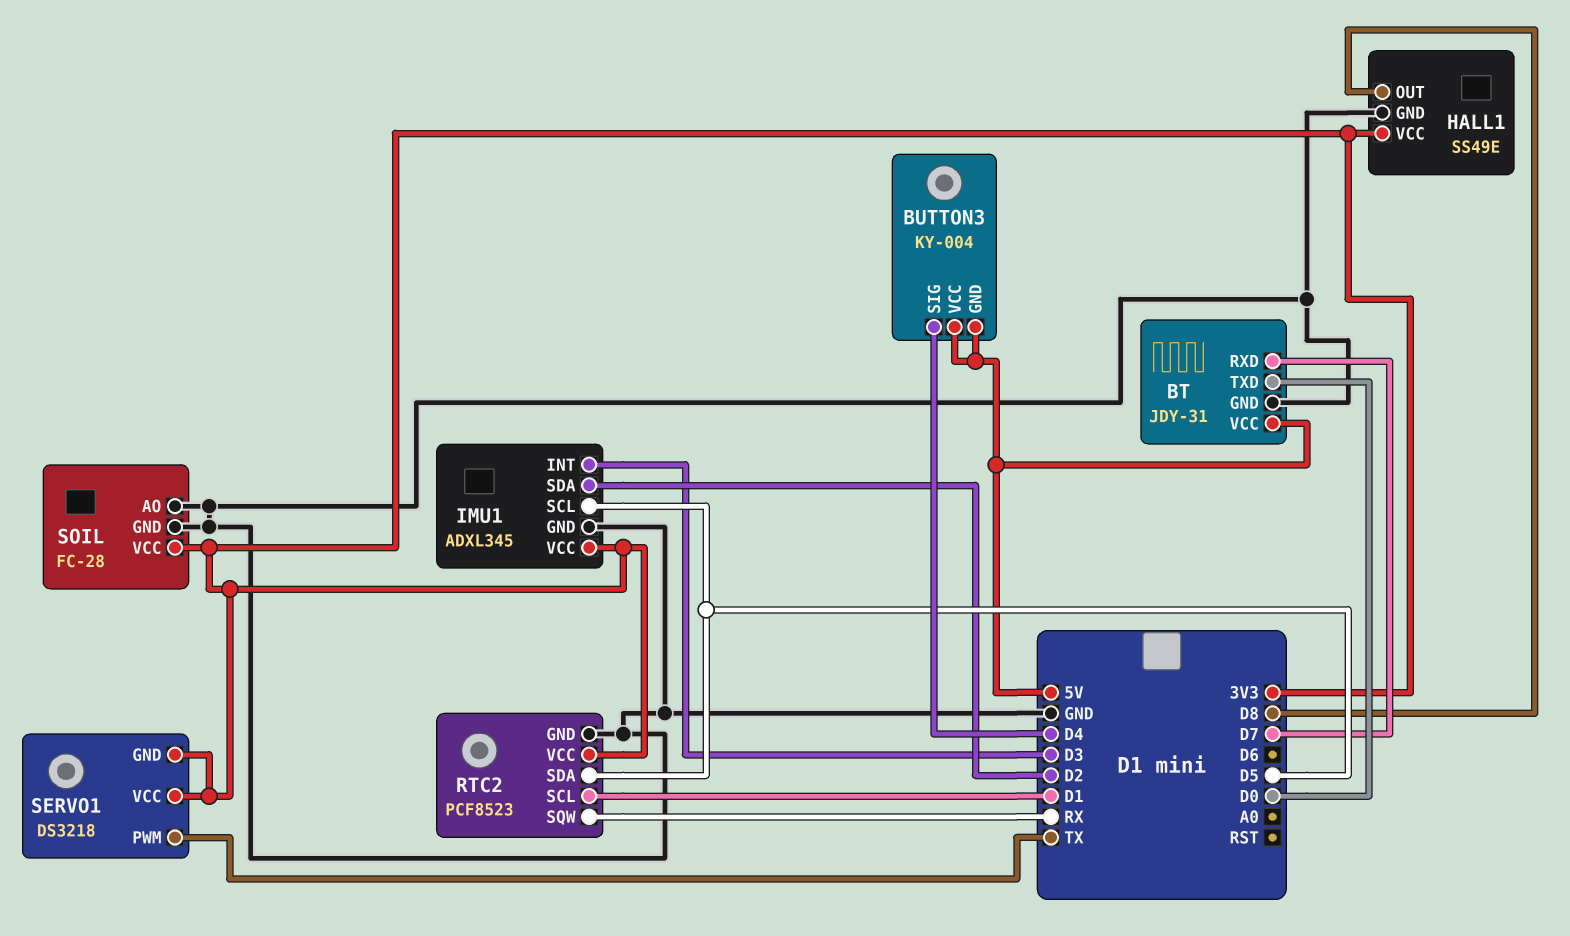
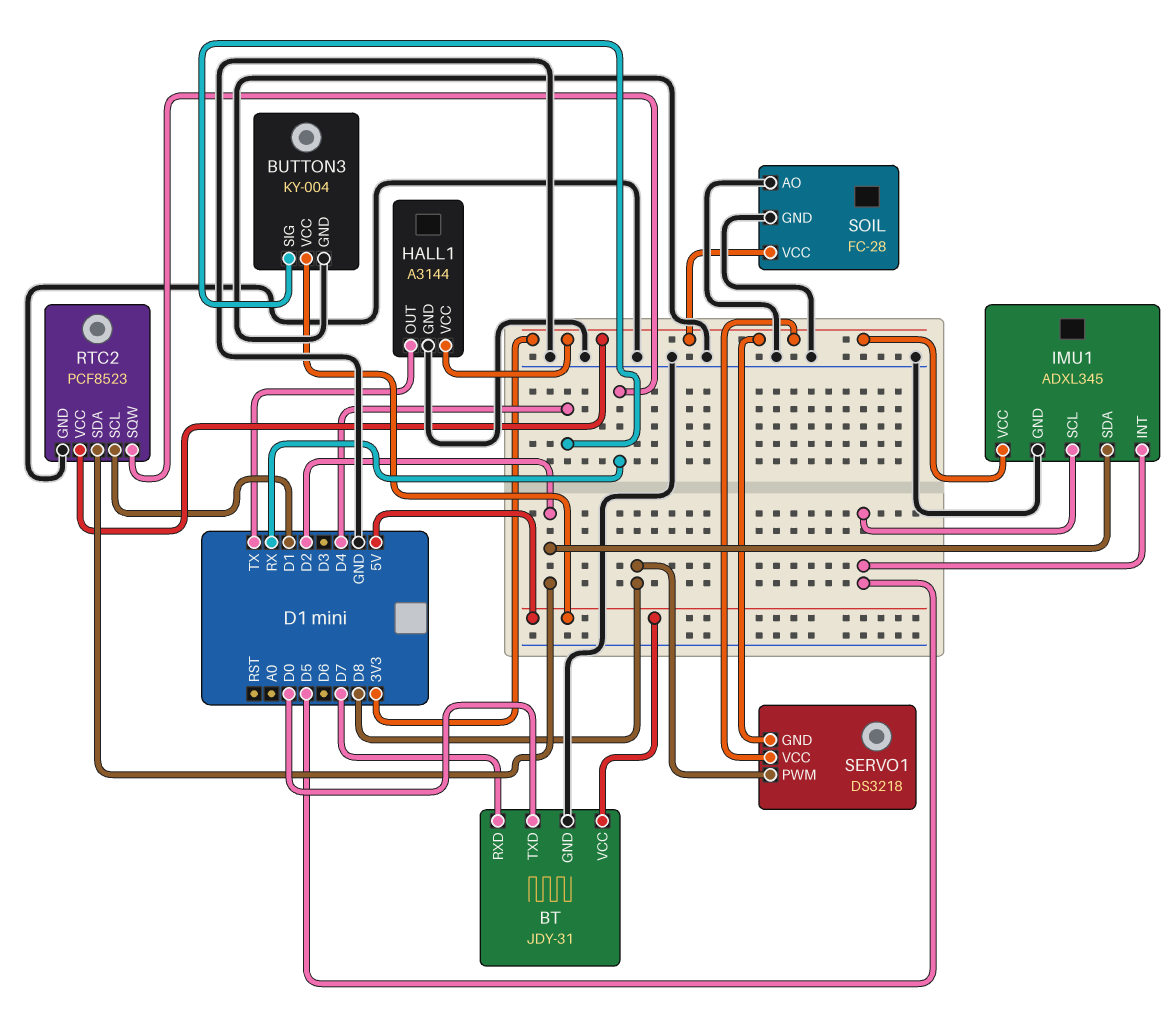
BUTTON3 pin GND: 5V -> GND
HALL1: SS49E -> A3144
HALL1 pin OUT: D8 -> TX
IMU1 pin INT: D3 -> D5
RTC2 pin SDA: D5 -> D2
SERVO1 pin PWM: TX -> D8

